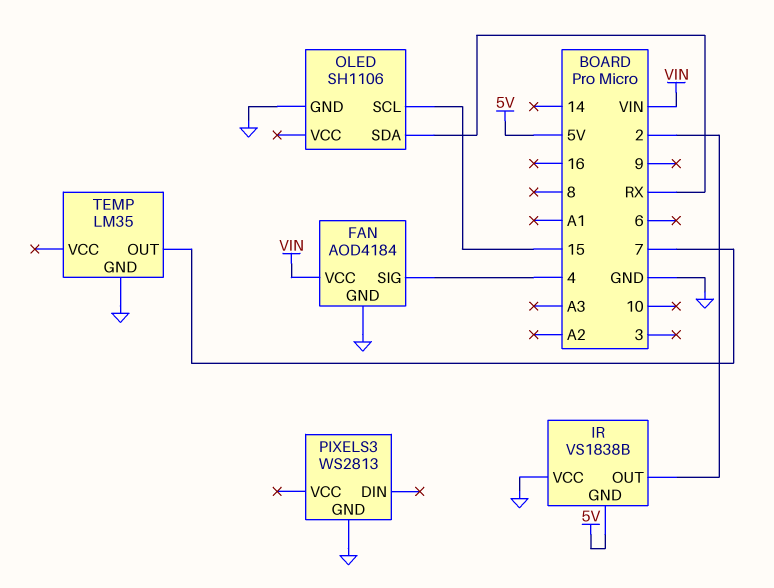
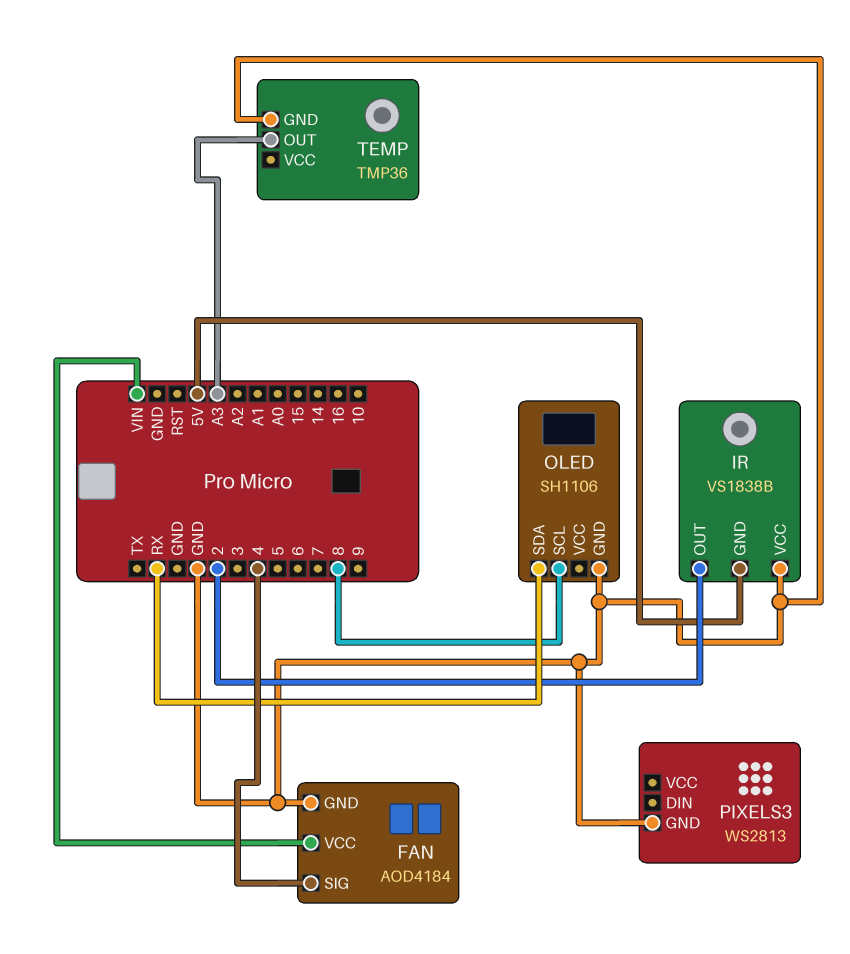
OLED pin SCL: 15 -> 8
TEMP: LM35 -> TMP36
TEMP pin OUT: 7 -> A3

